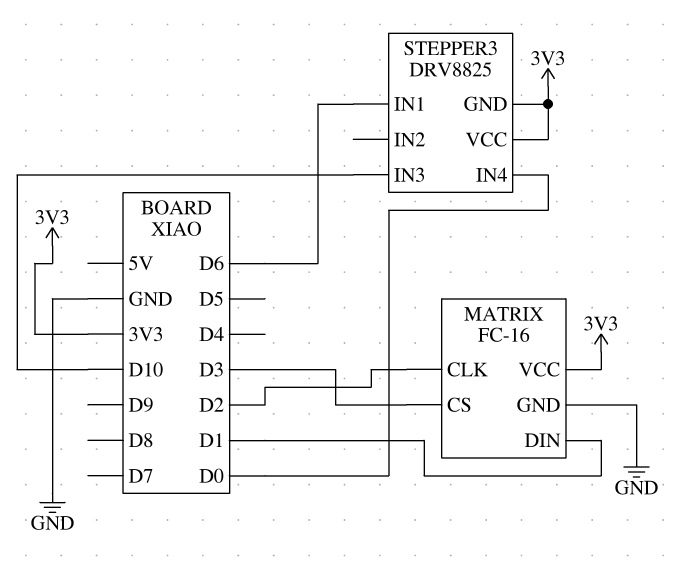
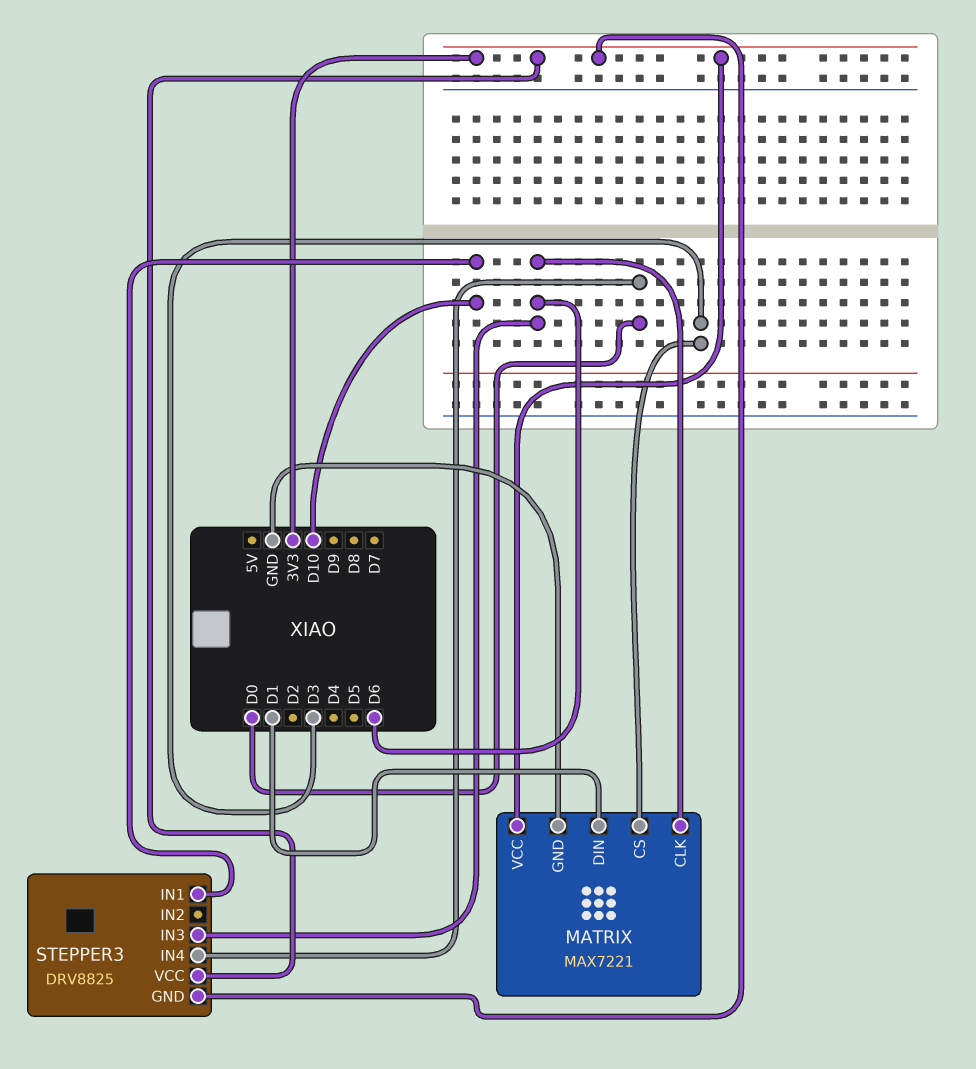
MATRIX: FC-16 -> MAX7221
MATRIX pin CLK: D2 -> D6
STEPPER3 pin IN1: D6 -> D10
STEPPER3 pin IN3: D10 -> D6

